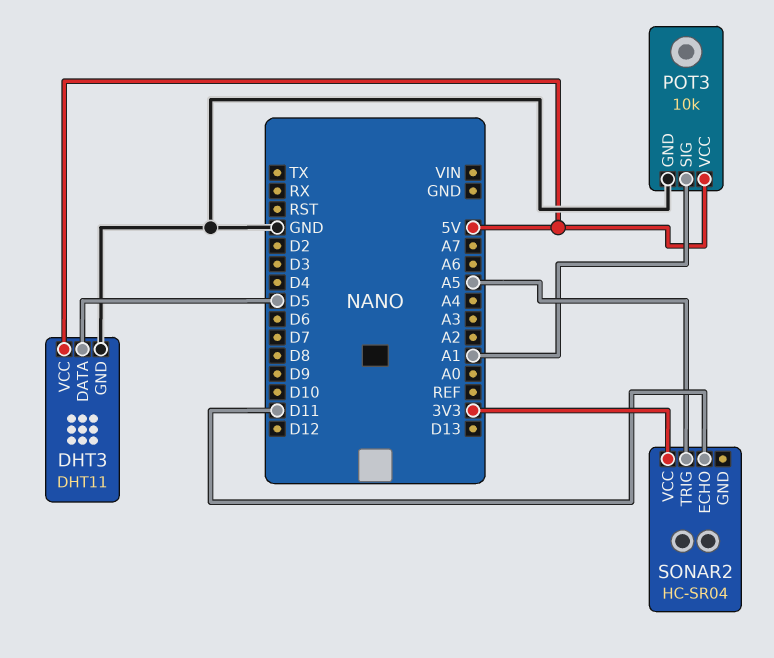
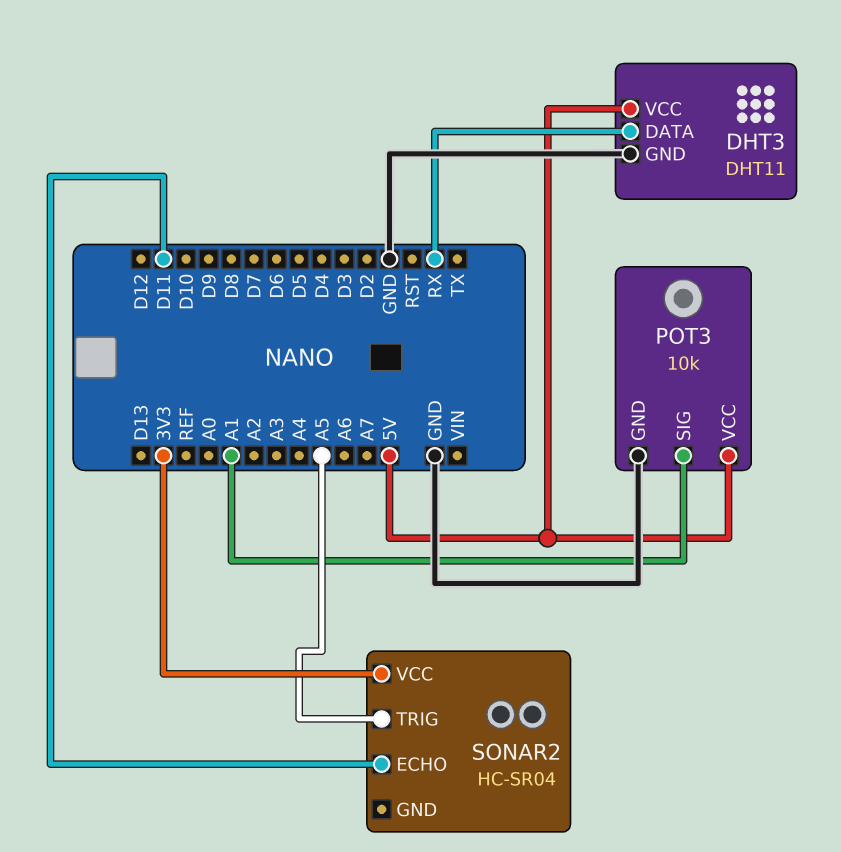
DHT3 pin DATA: D5 -> RX

